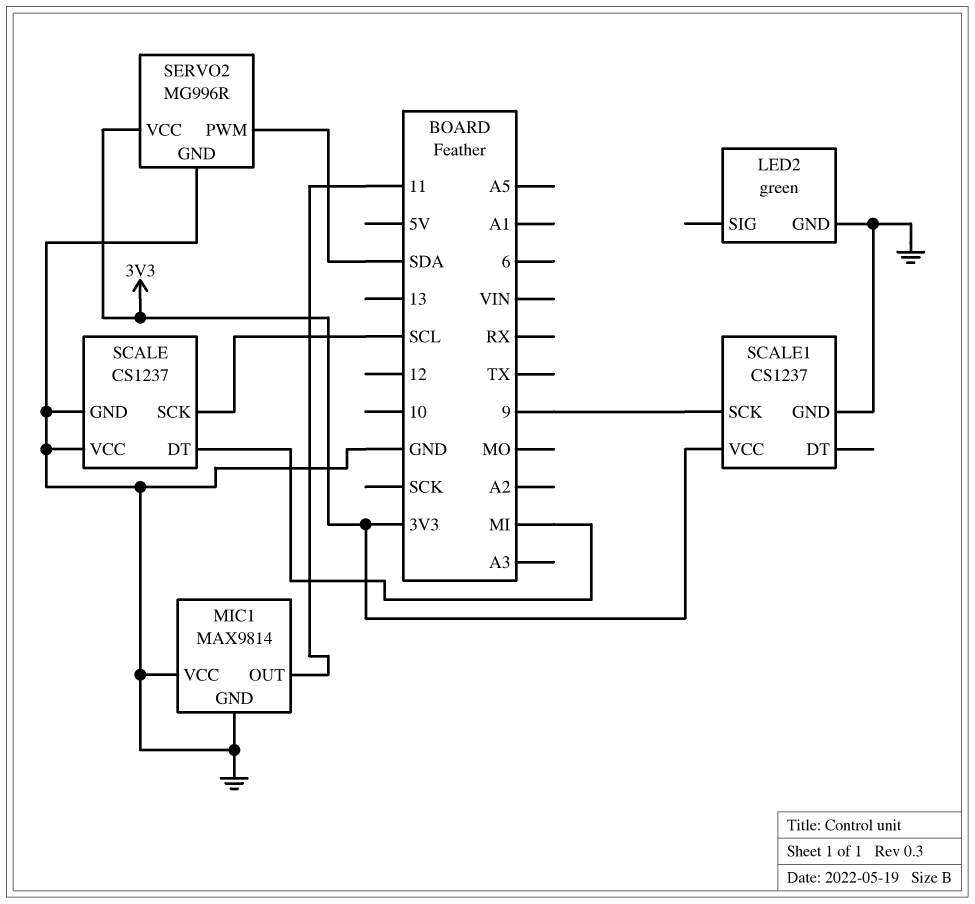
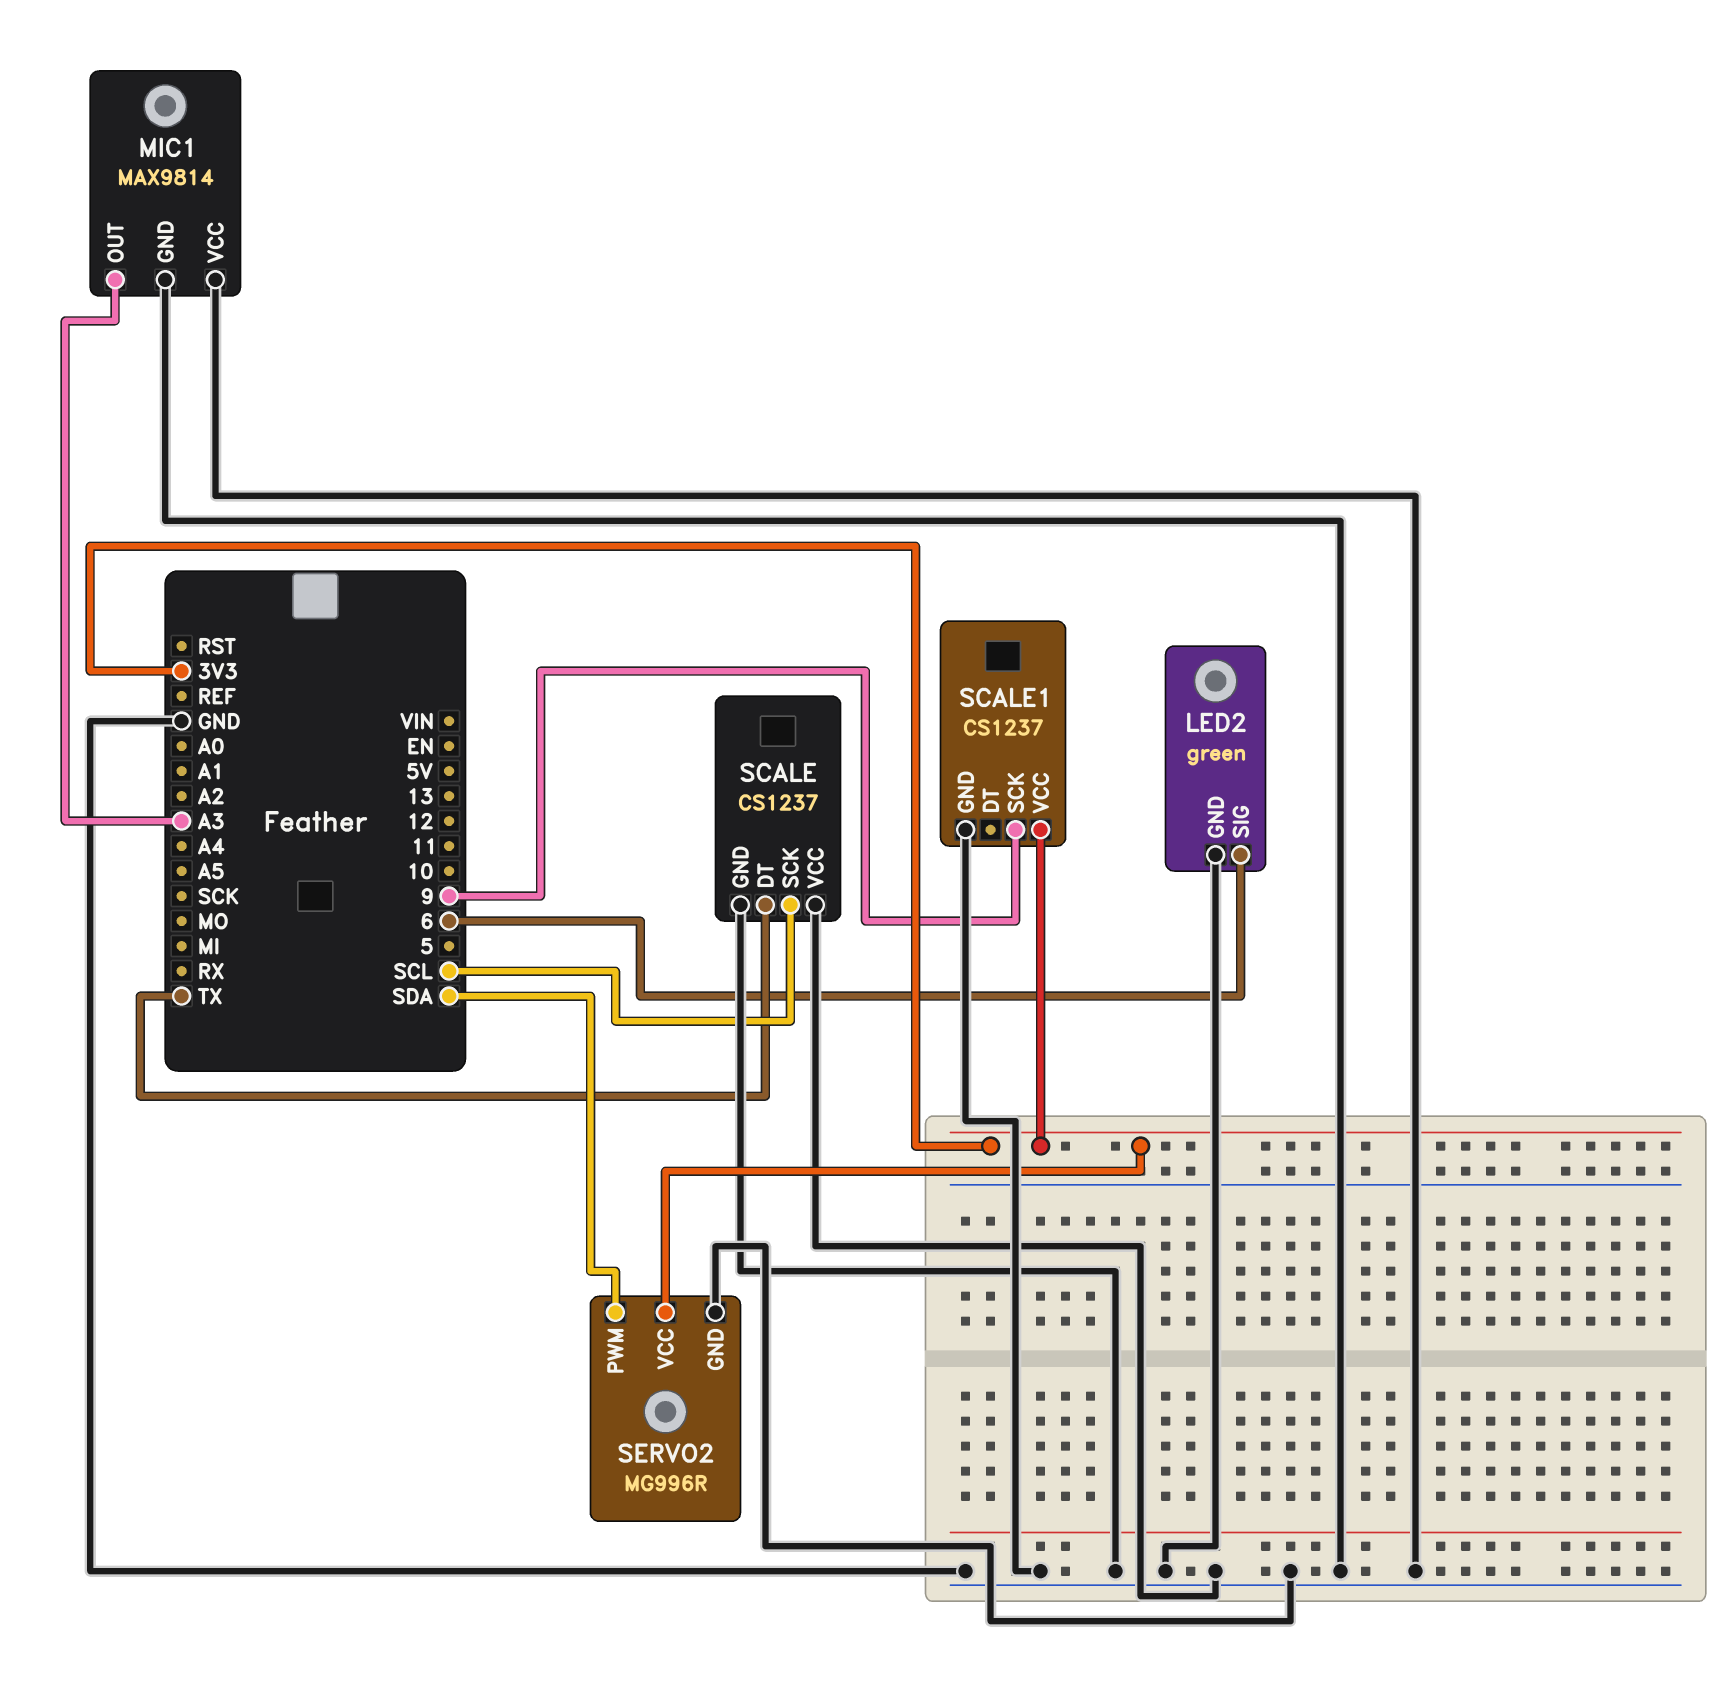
LED2 pin SIG: none -> 6
MIC1 pin OUT: 11 -> A3
SCALE pin DT: MI -> TX

